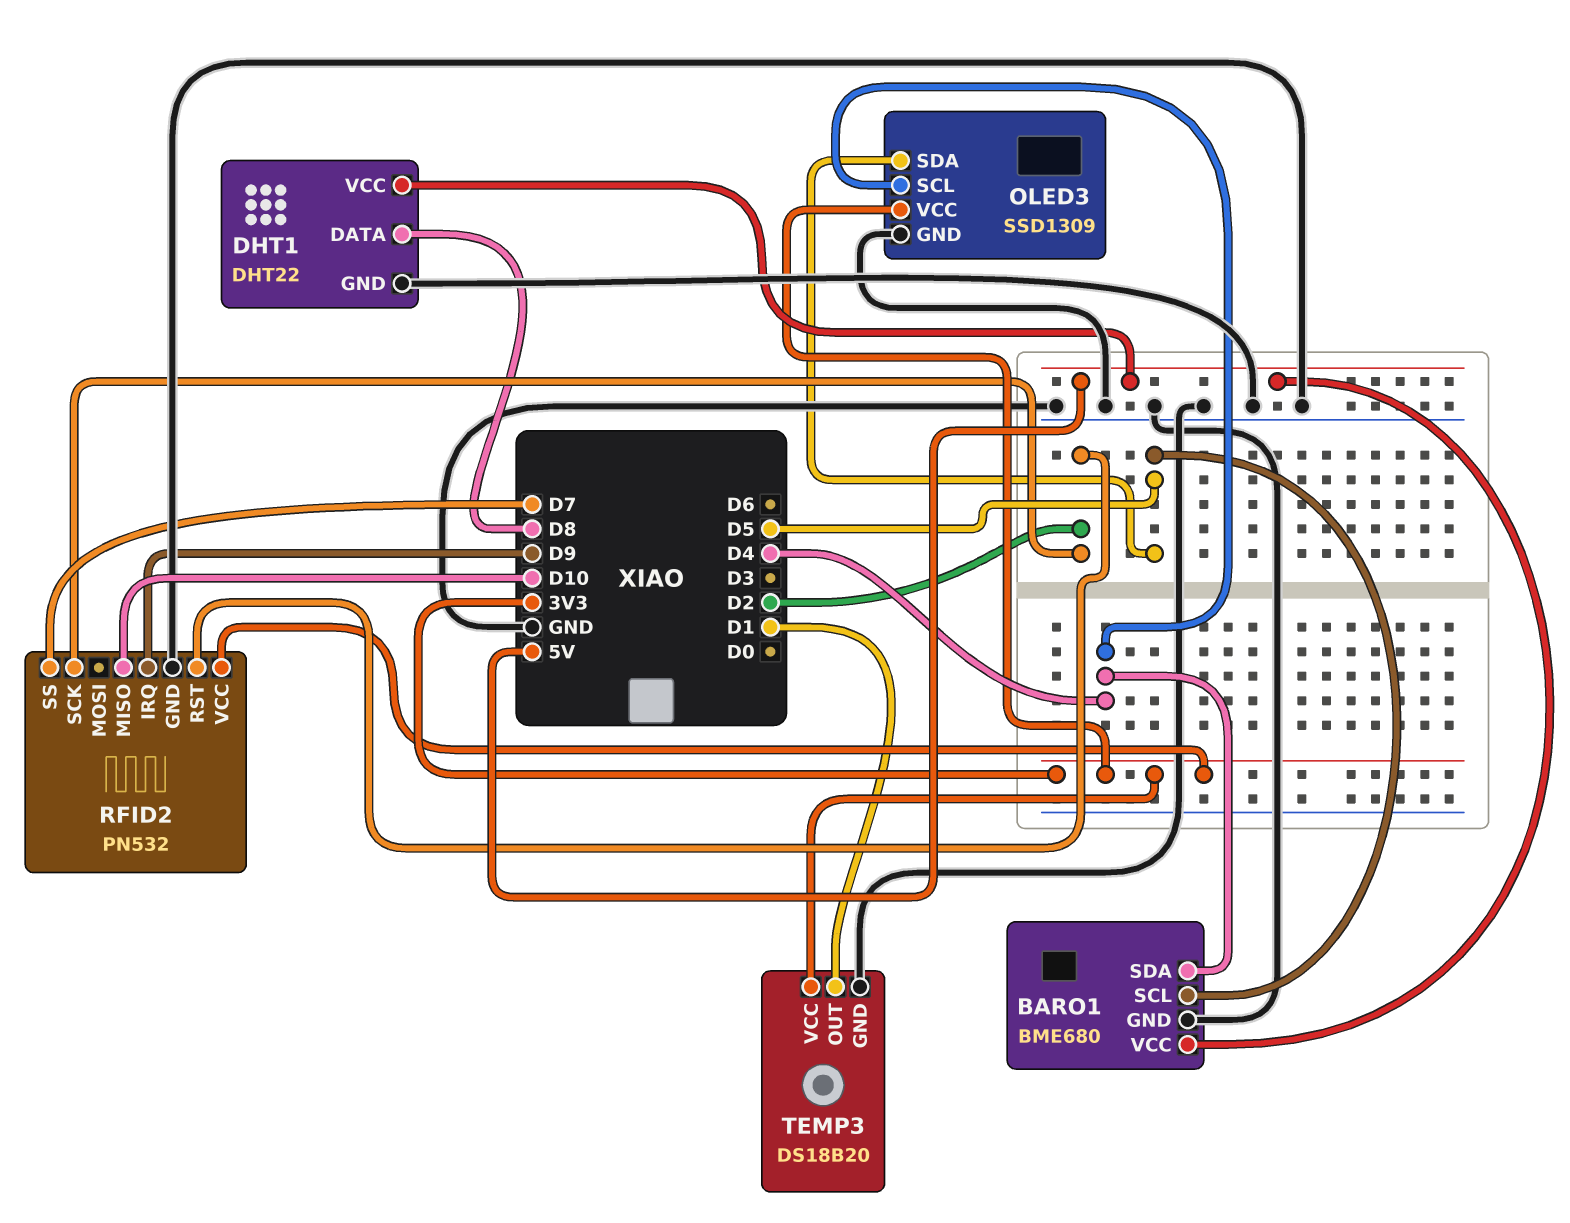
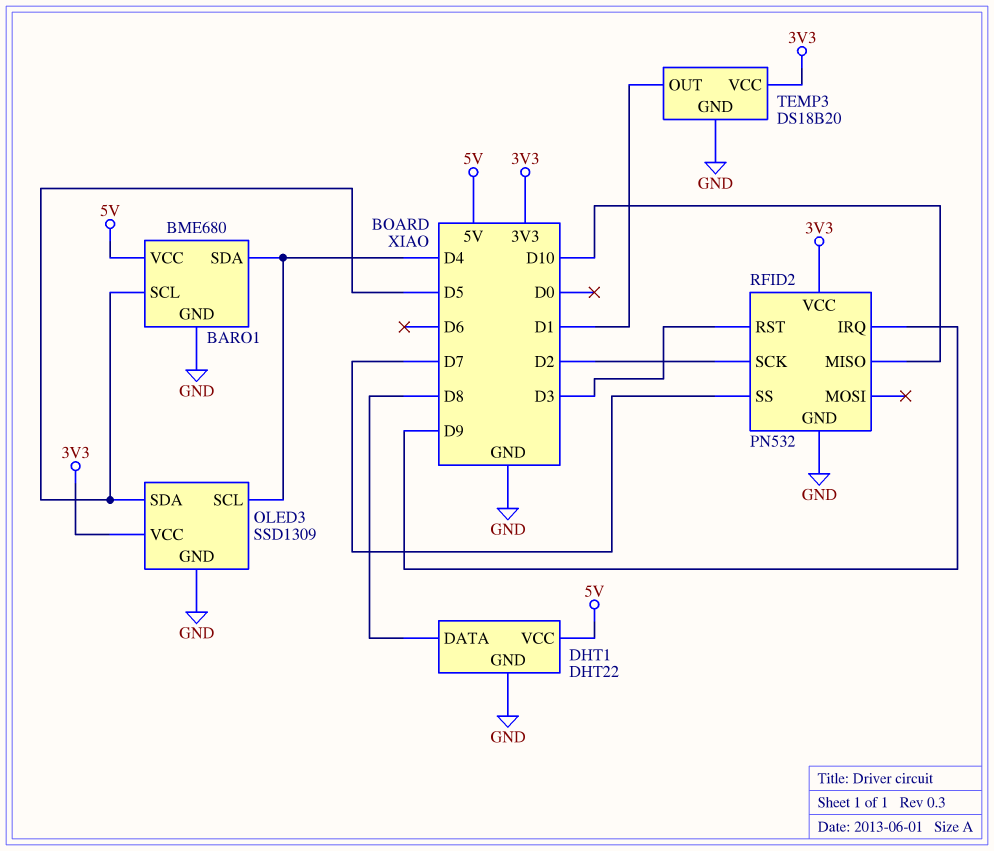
RFID2 pin RST: D2 -> D3

